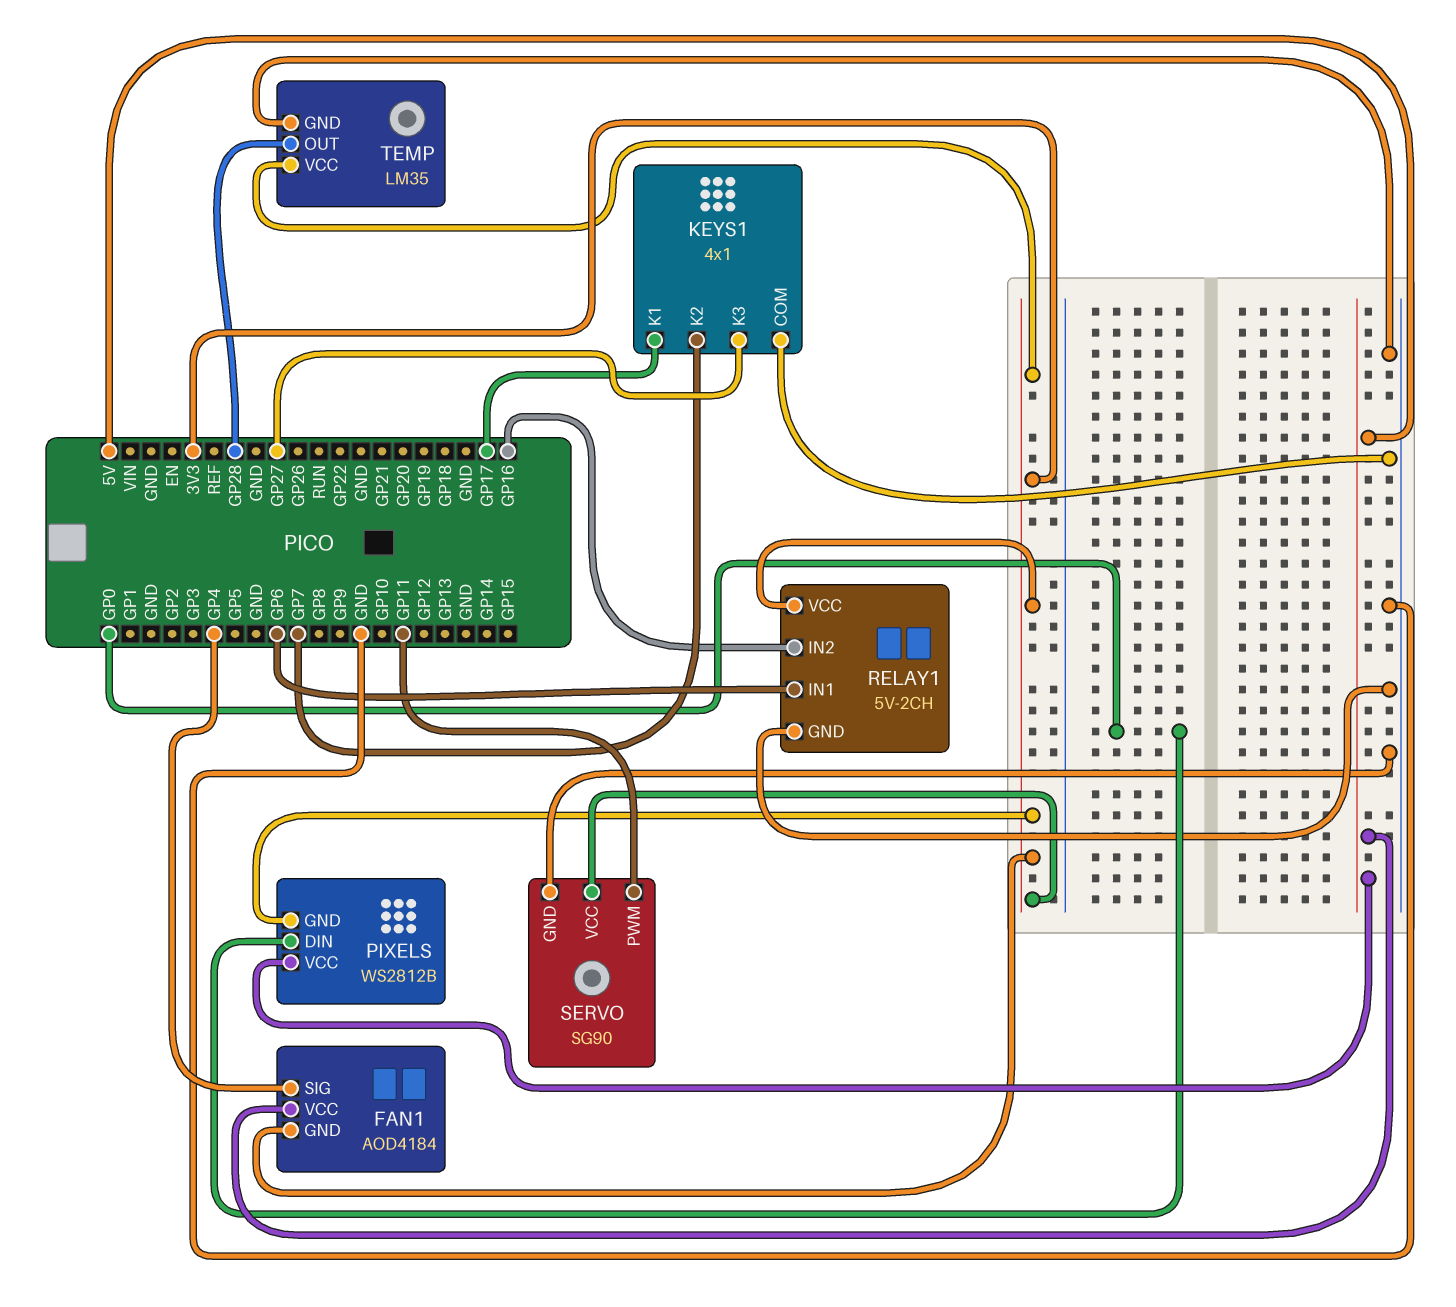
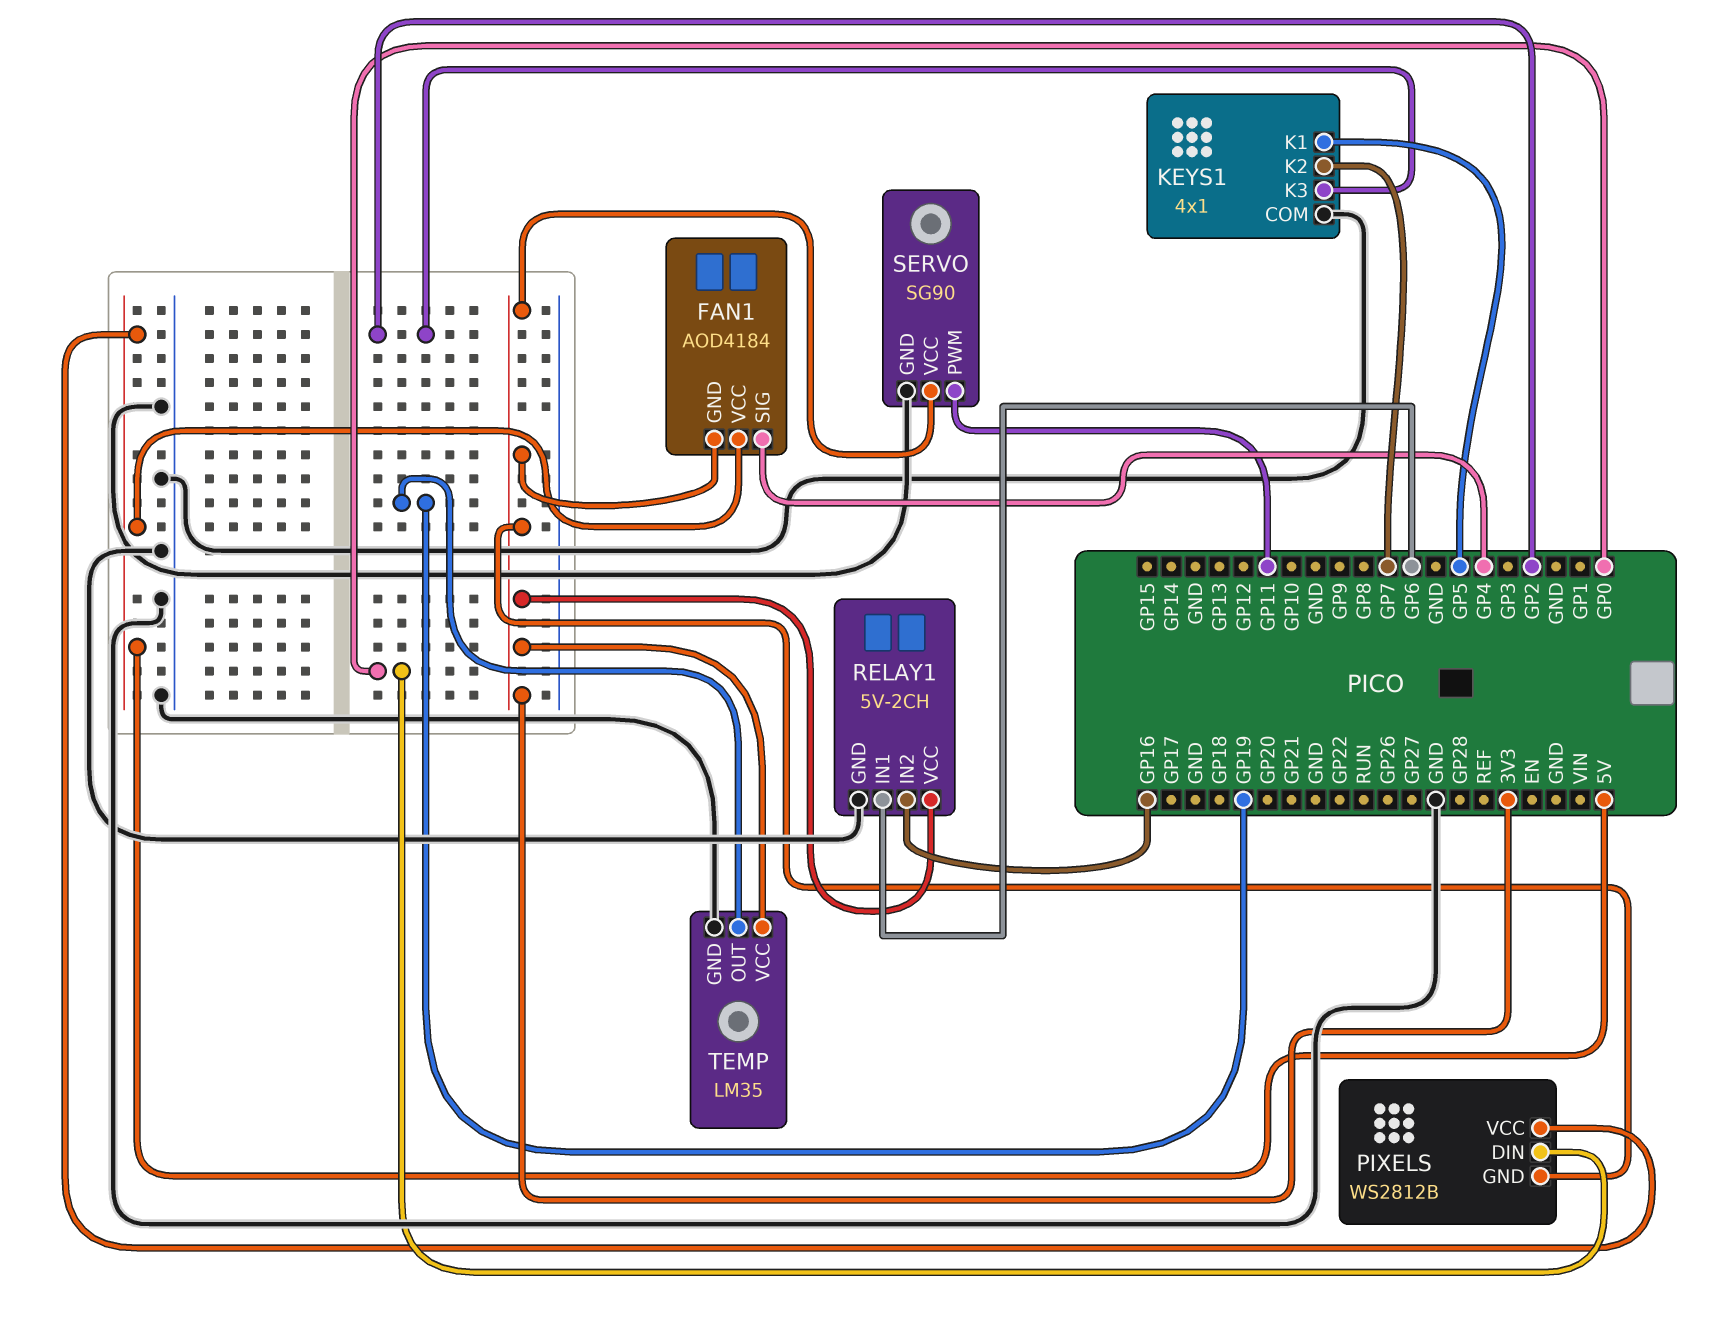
KEYS1 pin K1: GP17 -> GP5
KEYS1 pin K3: GP27 -> GP2
TEMP pin OUT: GP28 -> GP19

